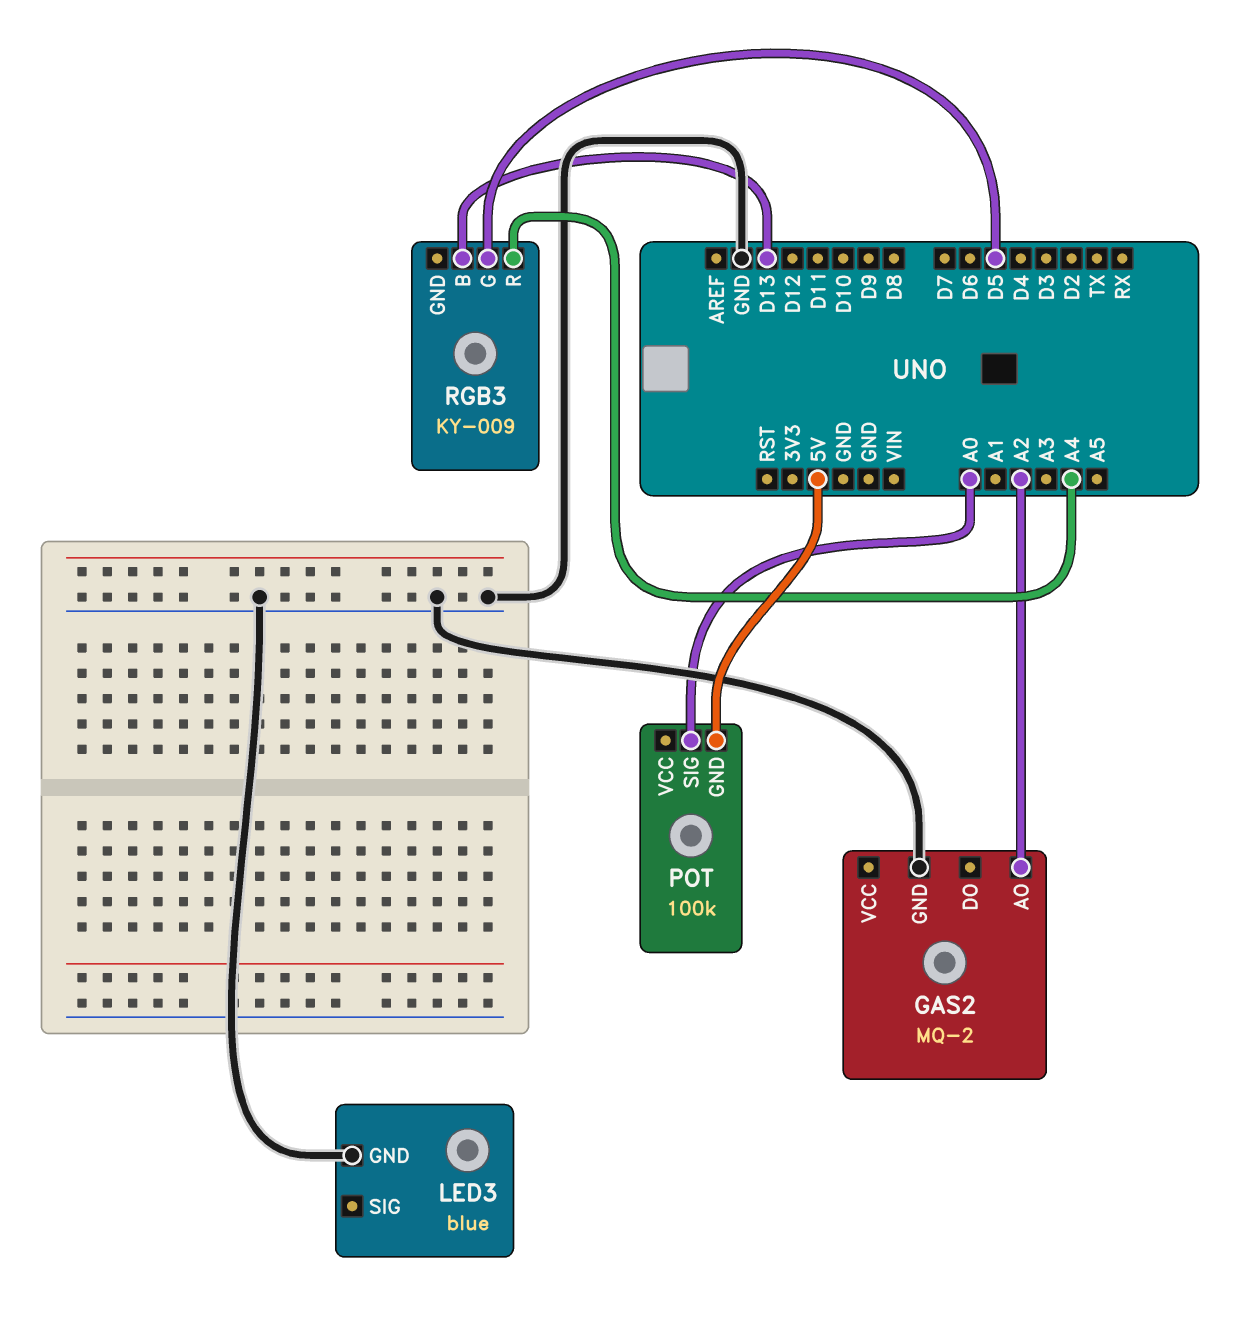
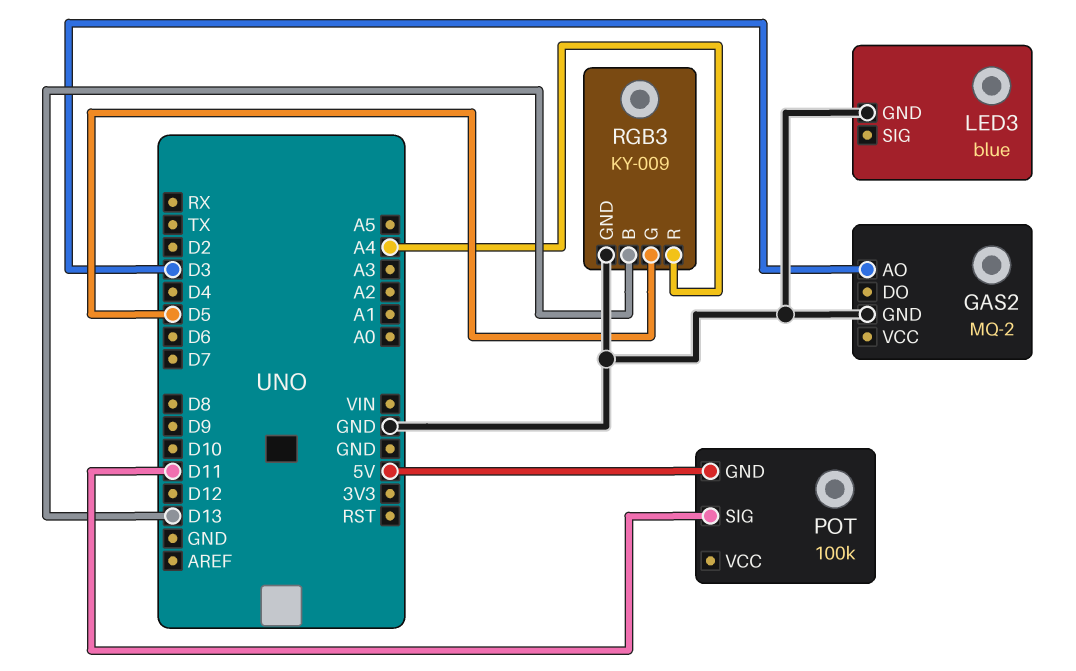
GAS2 pin AO: A2 -> D3
POT pin SIG: A0 -> D11
RGB3 pin GND: none -> GND

